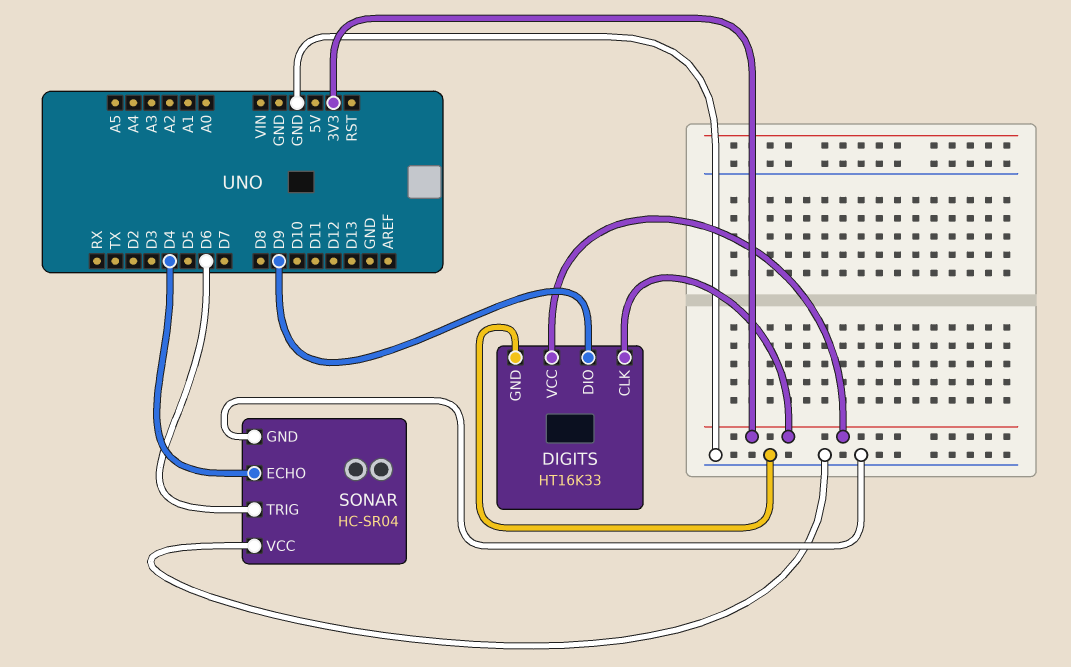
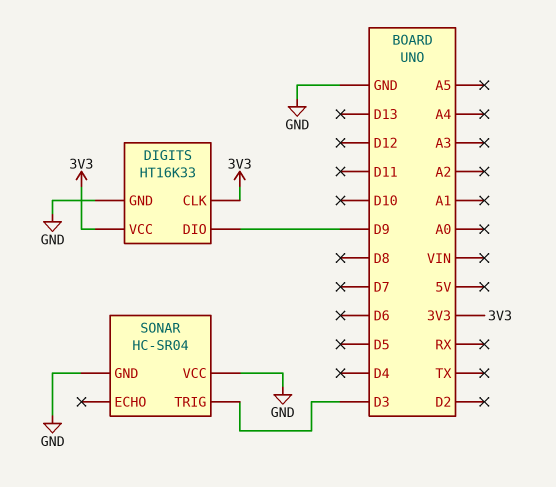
SONAR pin ECHO: D4 -> none
SONAR pin TRIG: D6 -> D3

